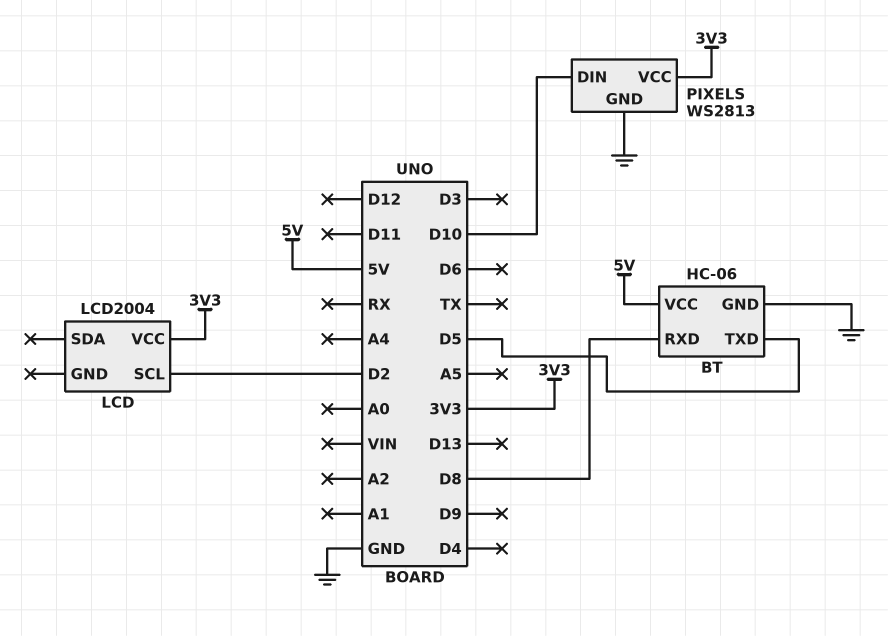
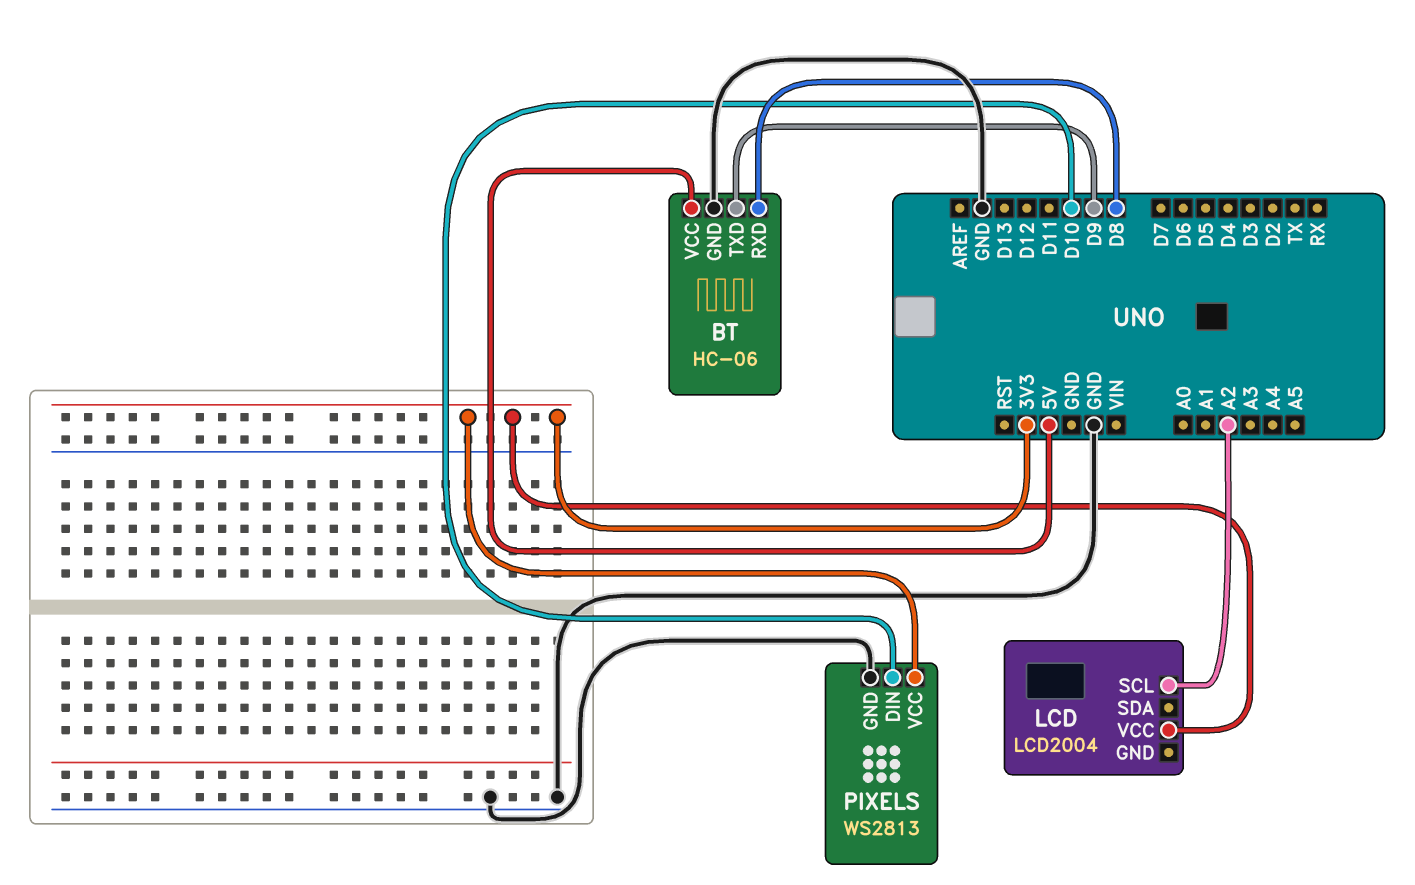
BT pin TXD: D5 -> D9
LCD pin SCL: D2 -> A2

